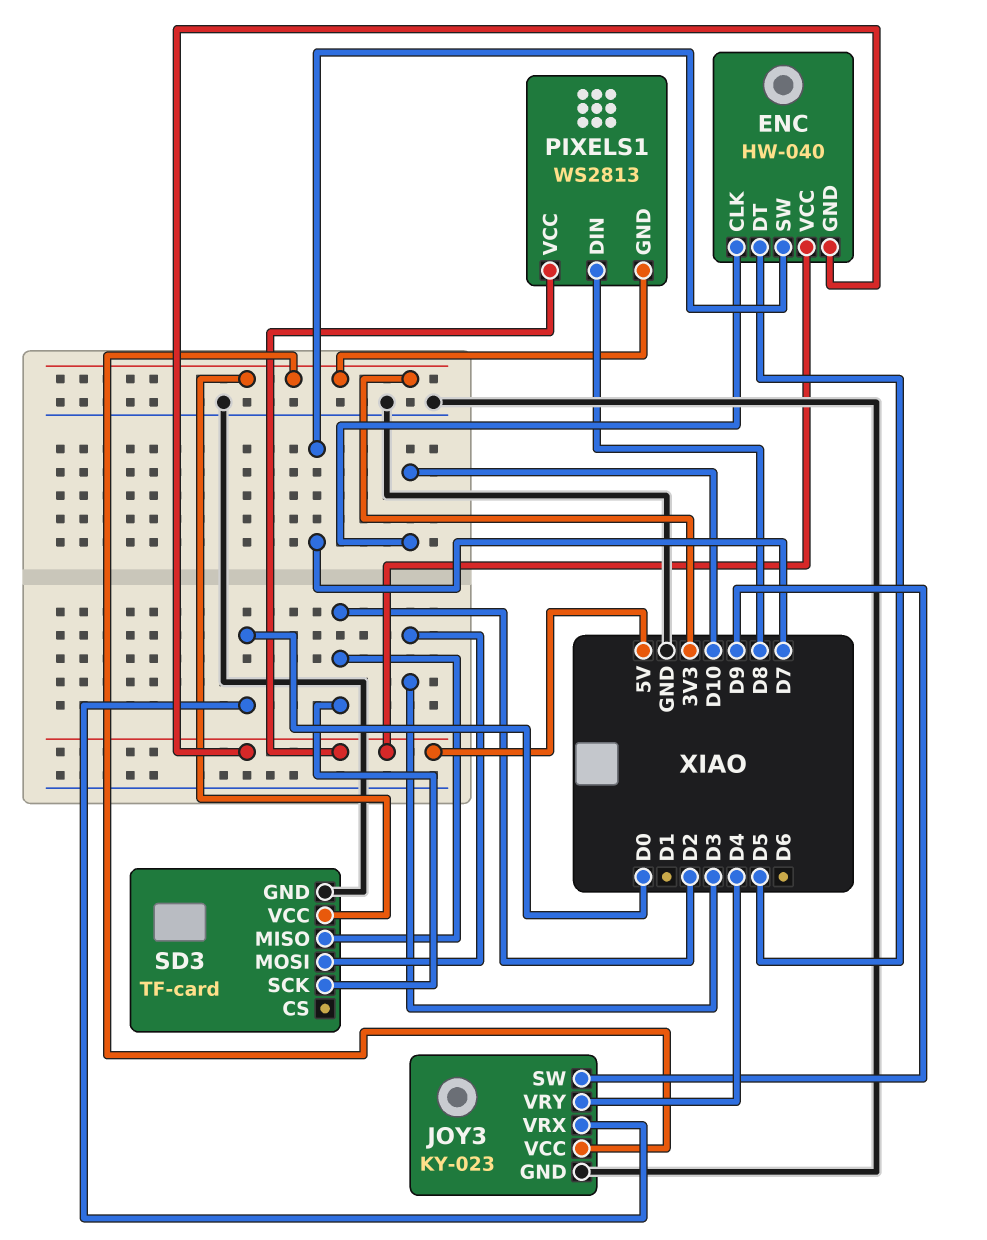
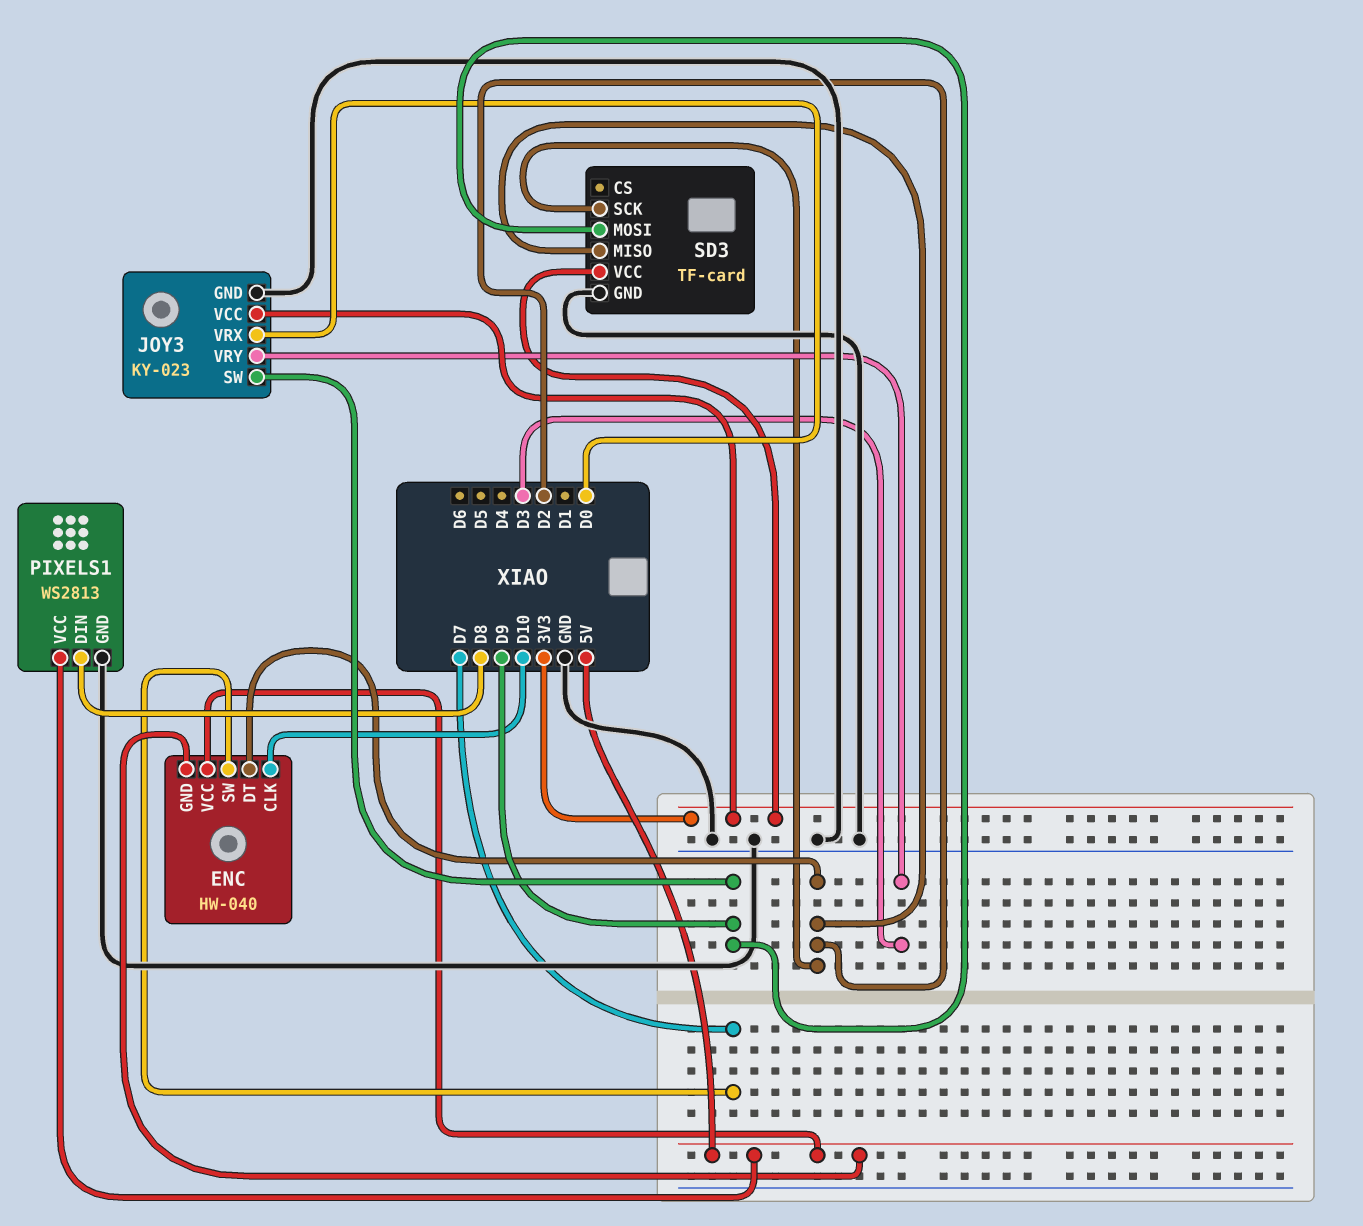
ENC pin DT: D5 -> D2
JOY3 pin VRY: D4 -> D3
PIXELS1 pin GND: 3V3 -> GND
SD3 pin MOSI: D3 -> D9

